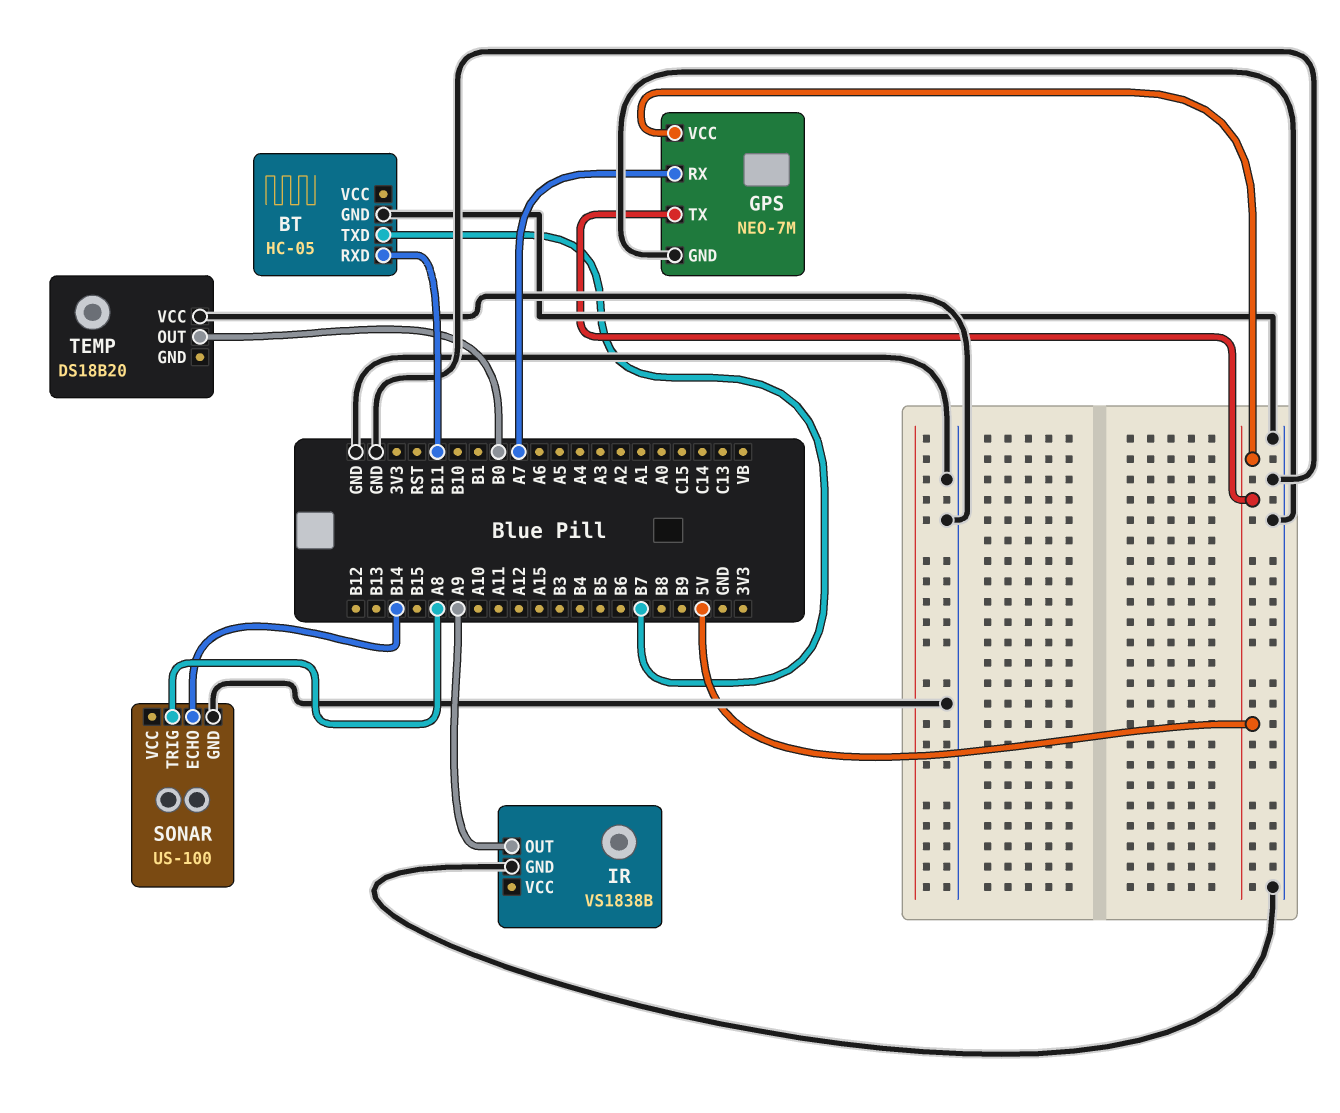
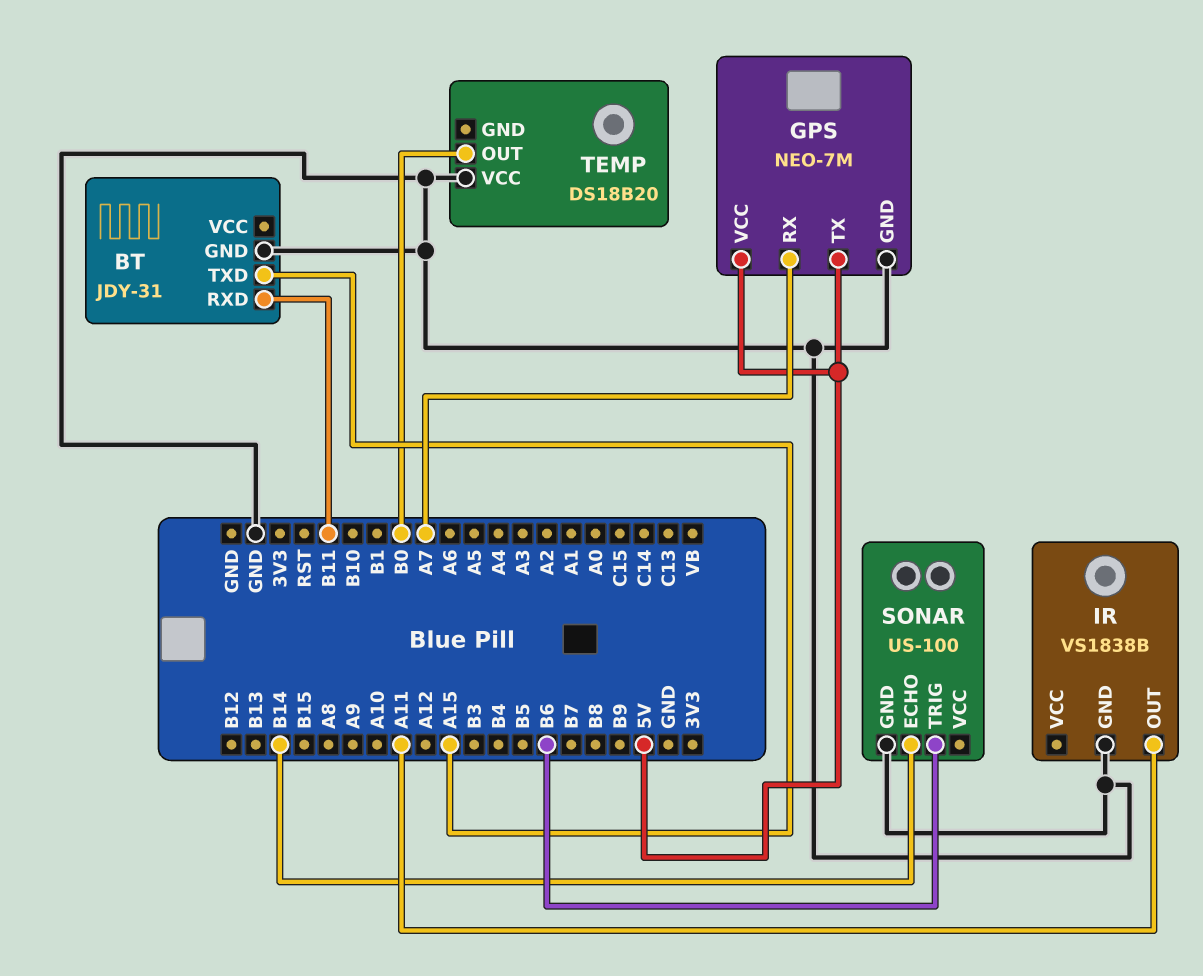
BT: HC-05 -> JDY-31
BT pin TXD: B7 -> A15
IR pin OUT: A9 -> A11
SONAR pin TRIG: A8 -> B6

